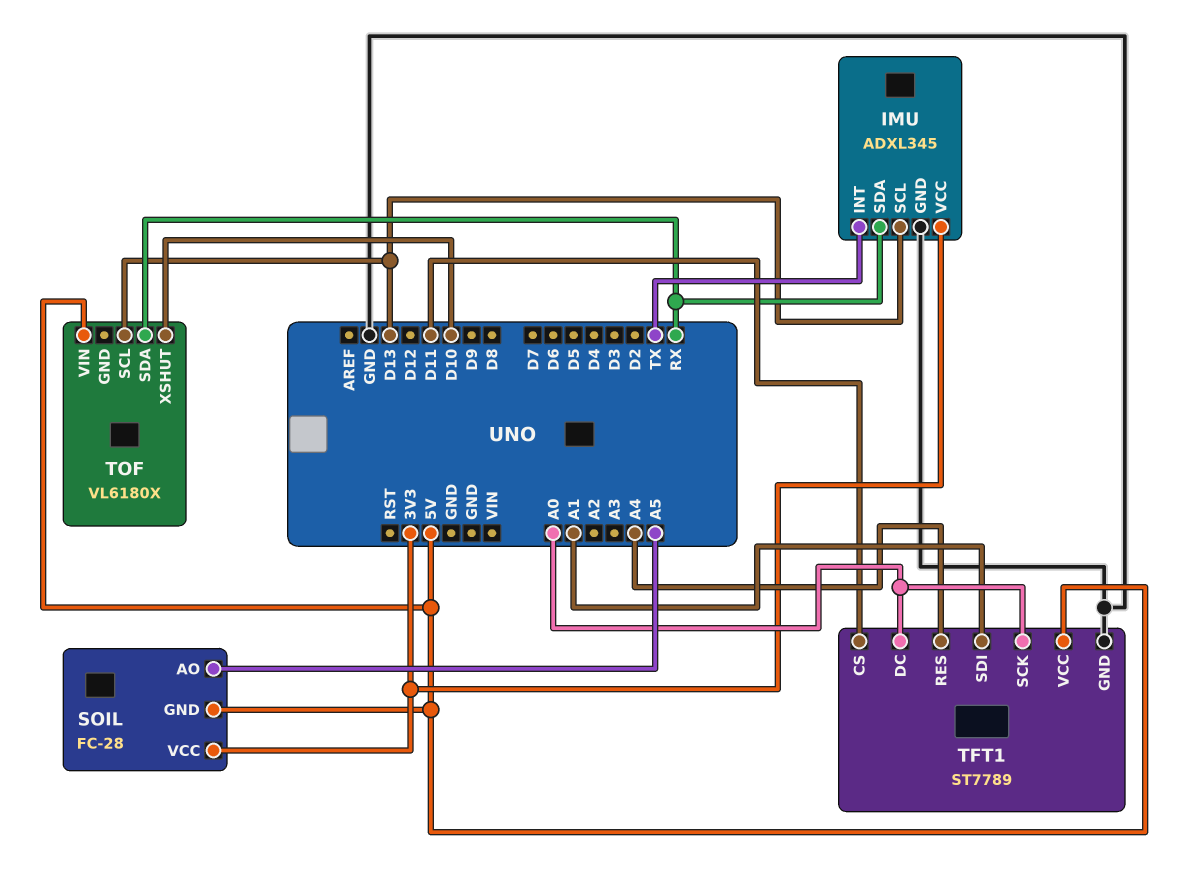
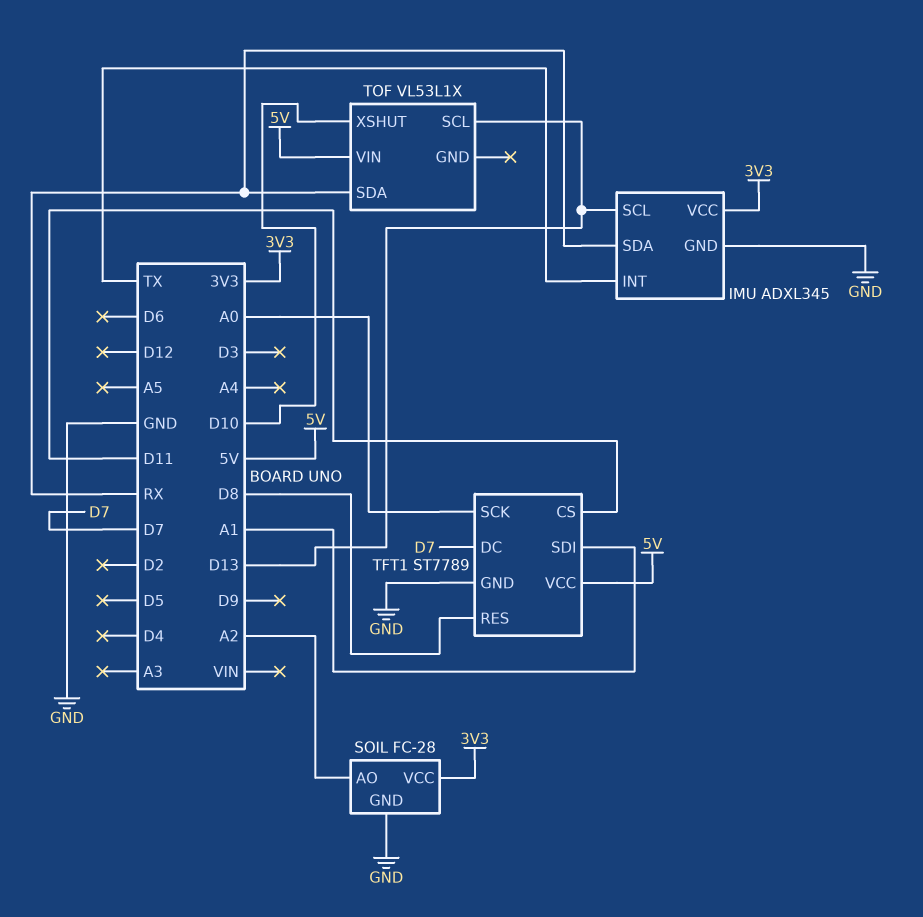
SOIL pin AO: A5 -> A2
SOIL pin GND: 5V -> GND
TFT1 pin DC: A0 -> D7
TFT1 pin RES: A4 -> D8
TOF: VL6180X -> VL53L1X

